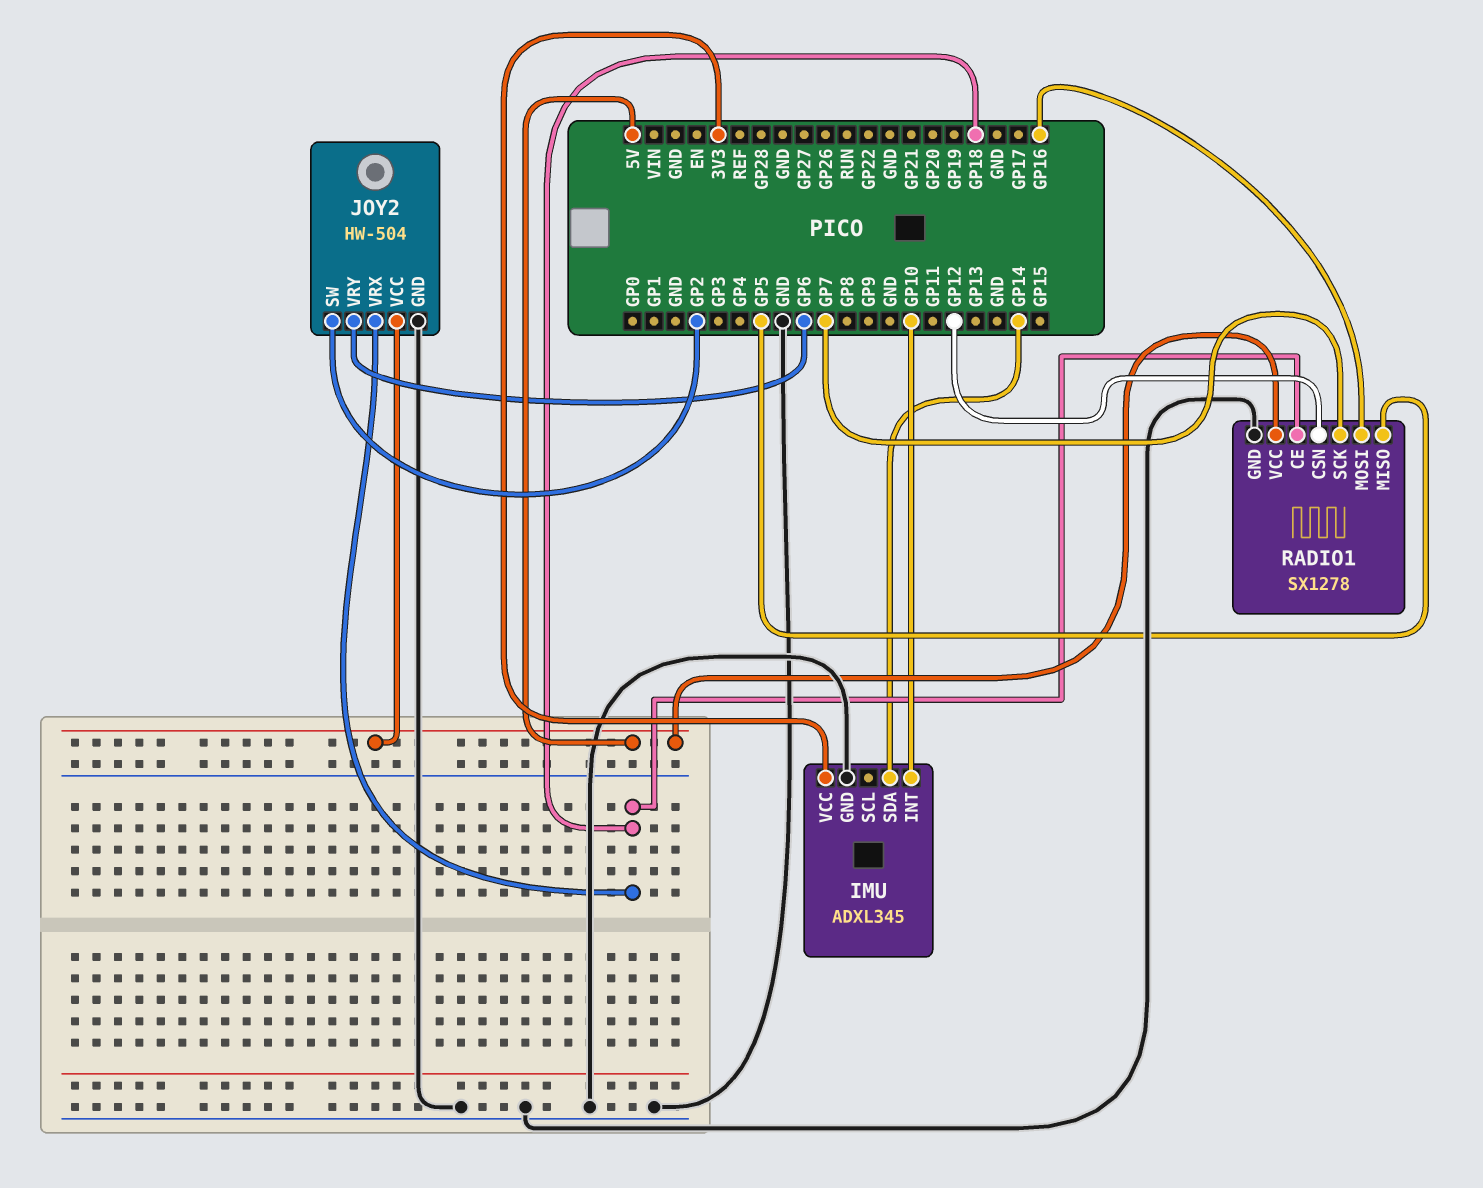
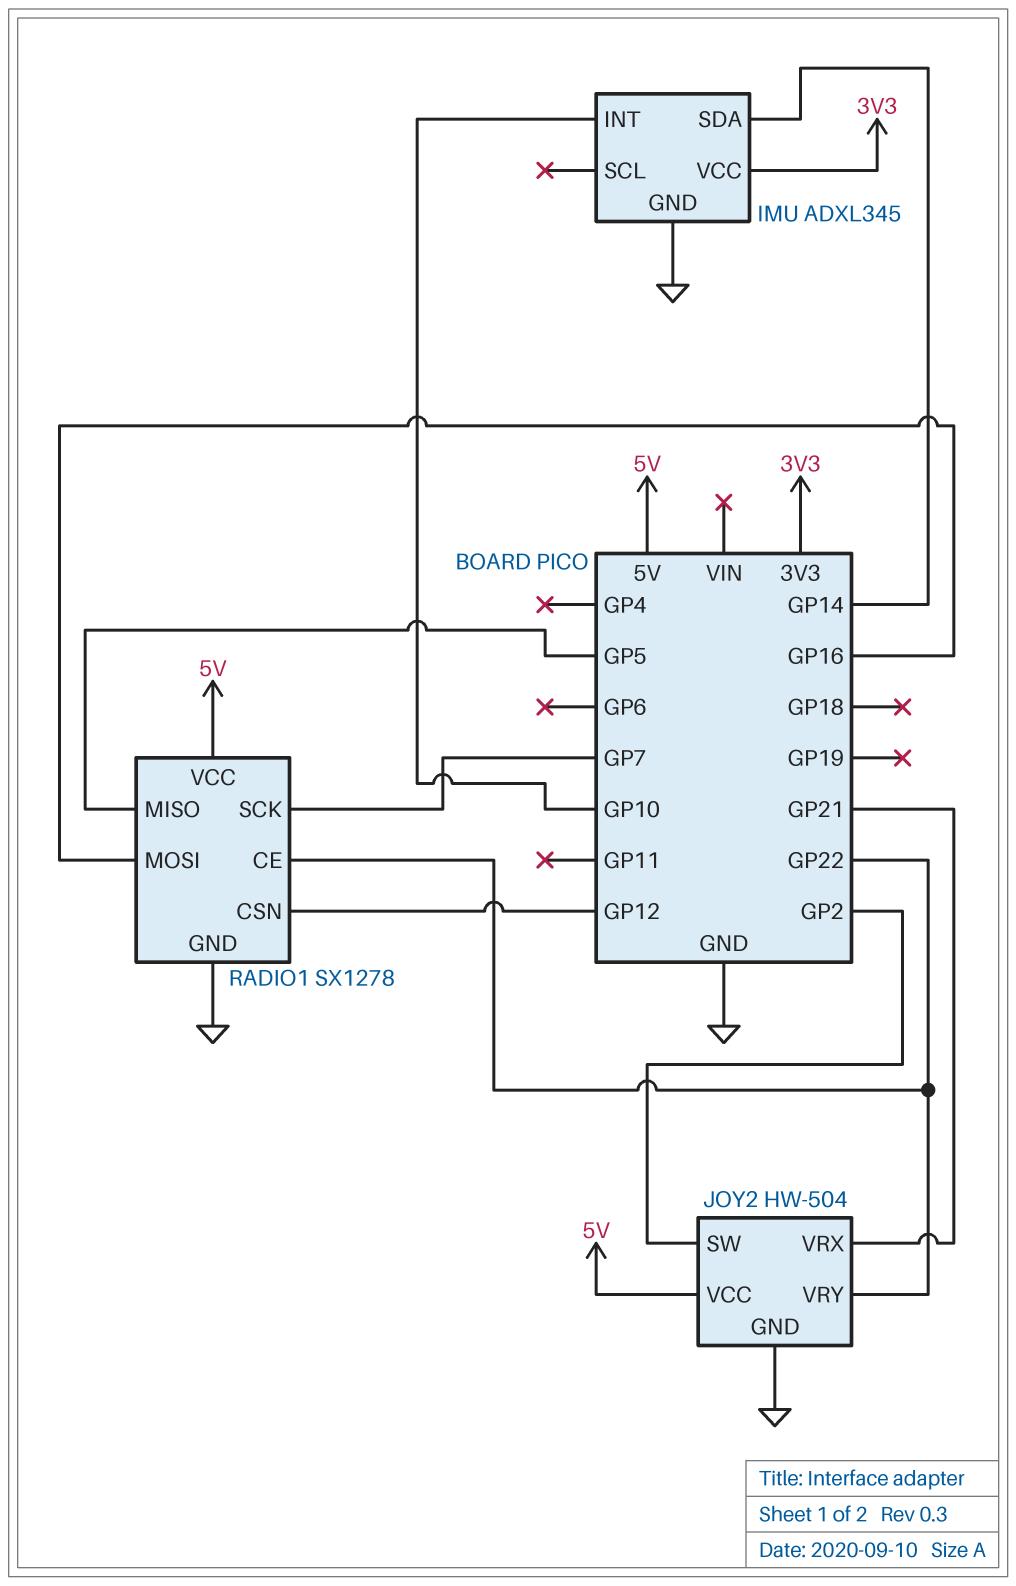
JOY2 pin VRX: GP18 -> GP21
JOY2 pin VRY: GP6 -> GP22
RADIO1 pin CE: GP18 -> GP22

